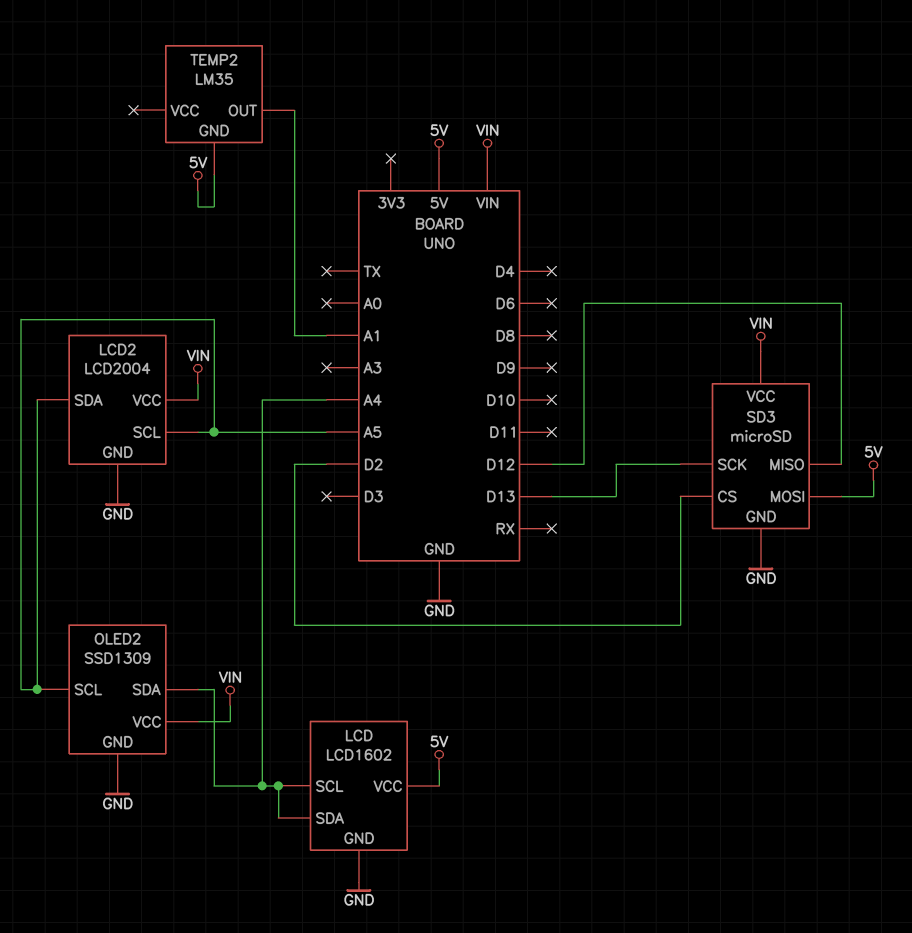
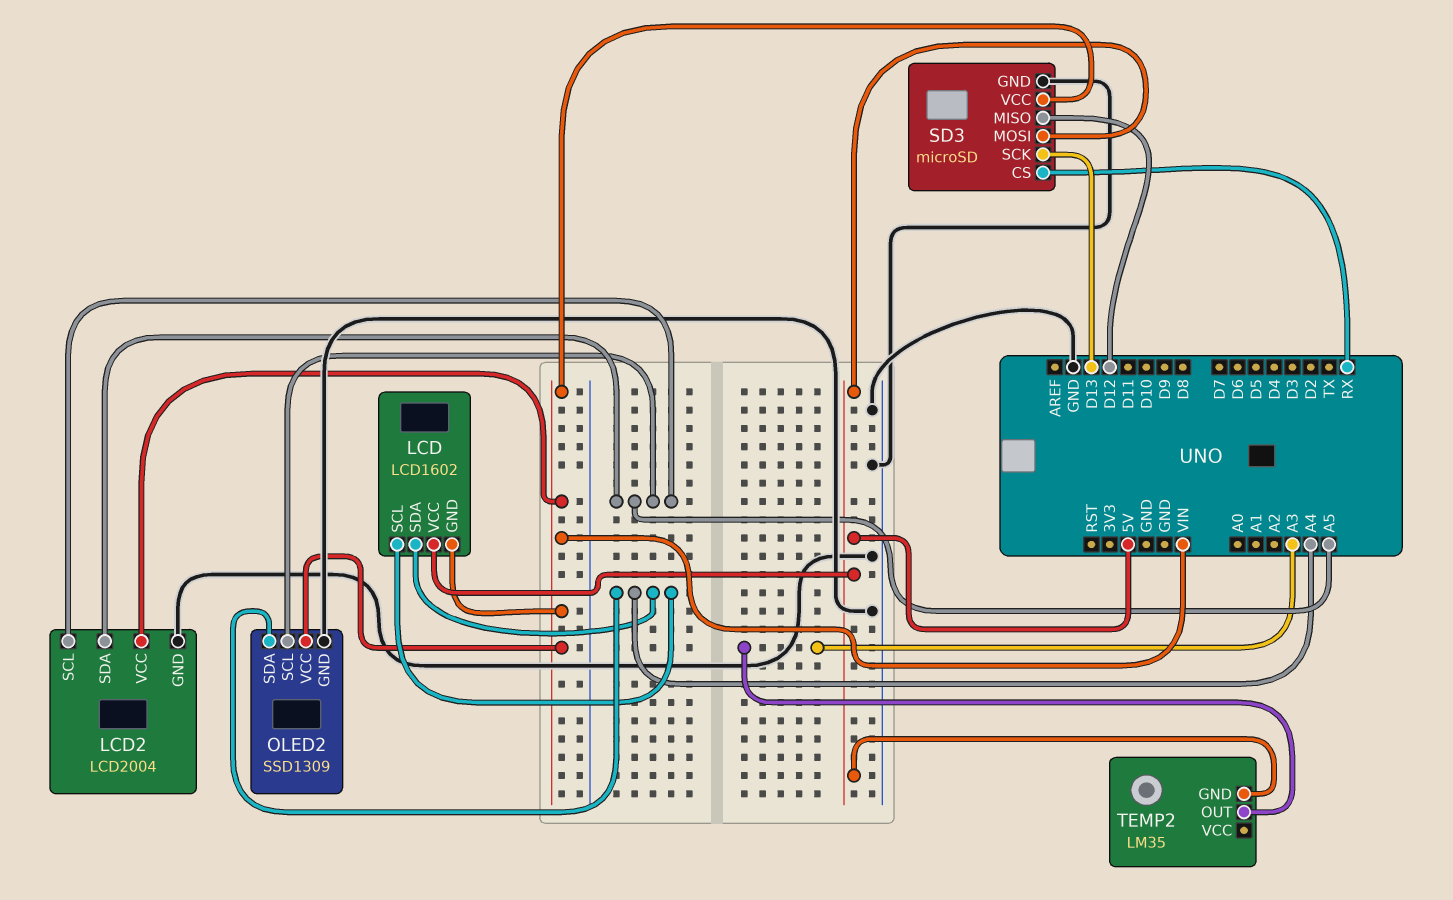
LCD pin GND: GND -> VIN
SD3 pin CS: D2 -> RX
TEMP2 pin OUT: A1 -> A3

